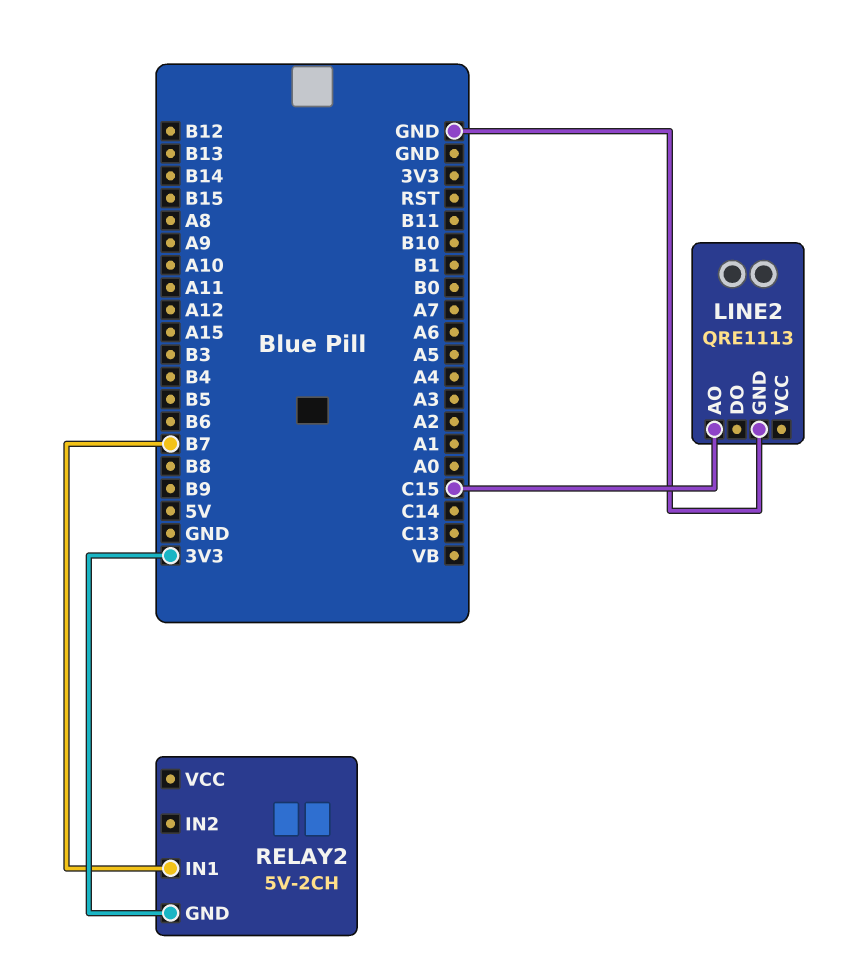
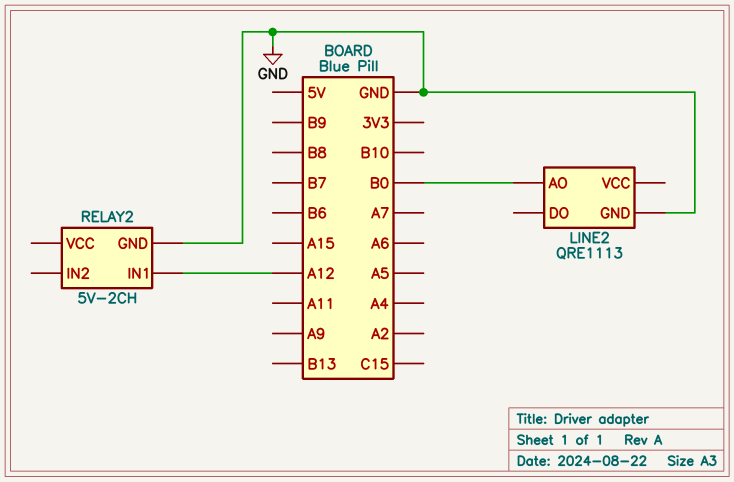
LINE2 pin AO: C15 -> B0
RELAY2 pin GND: 3V3 -> GND
RELAY2 pin IN1: B7 -> A12

